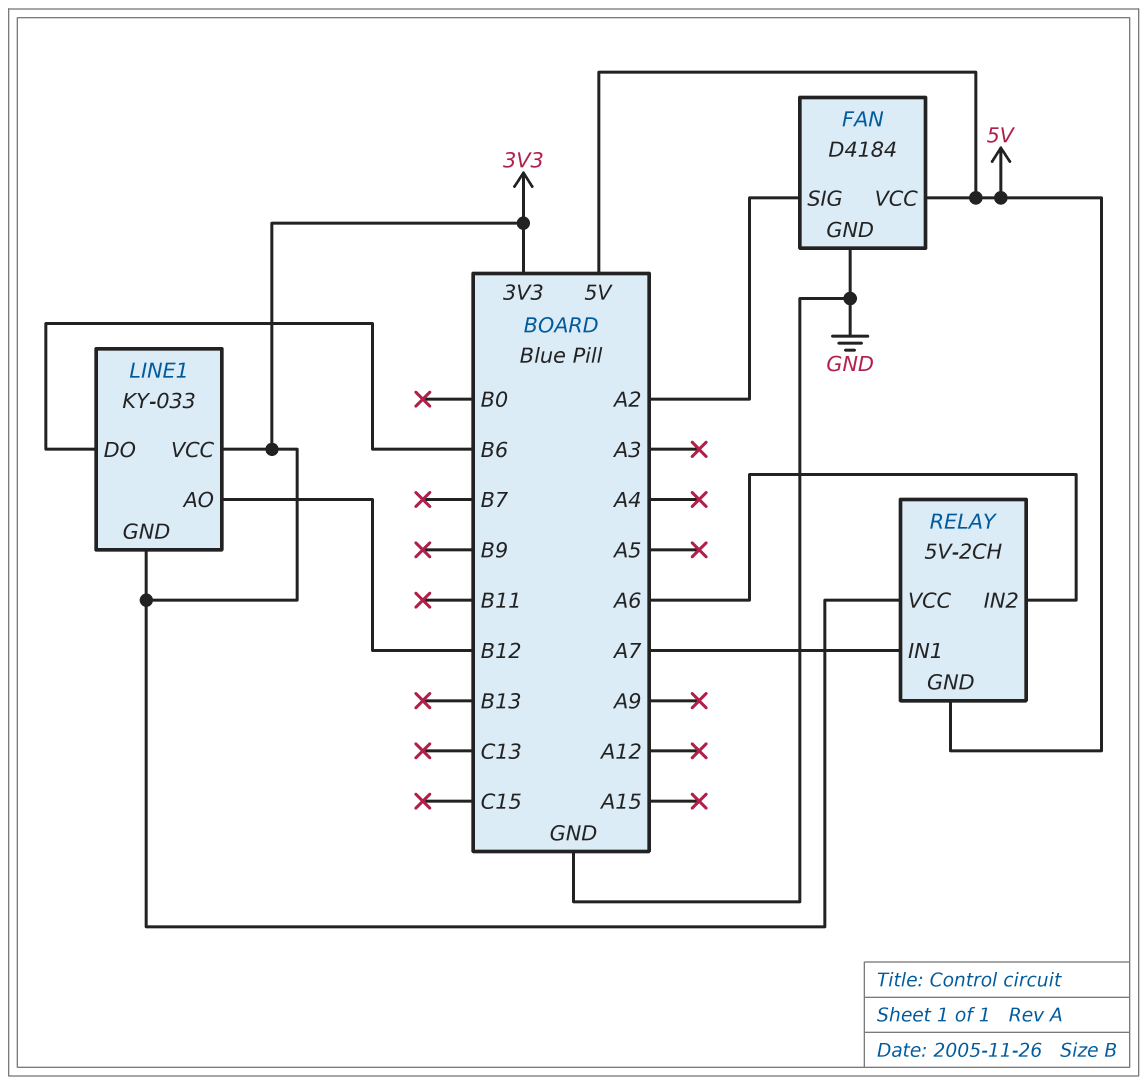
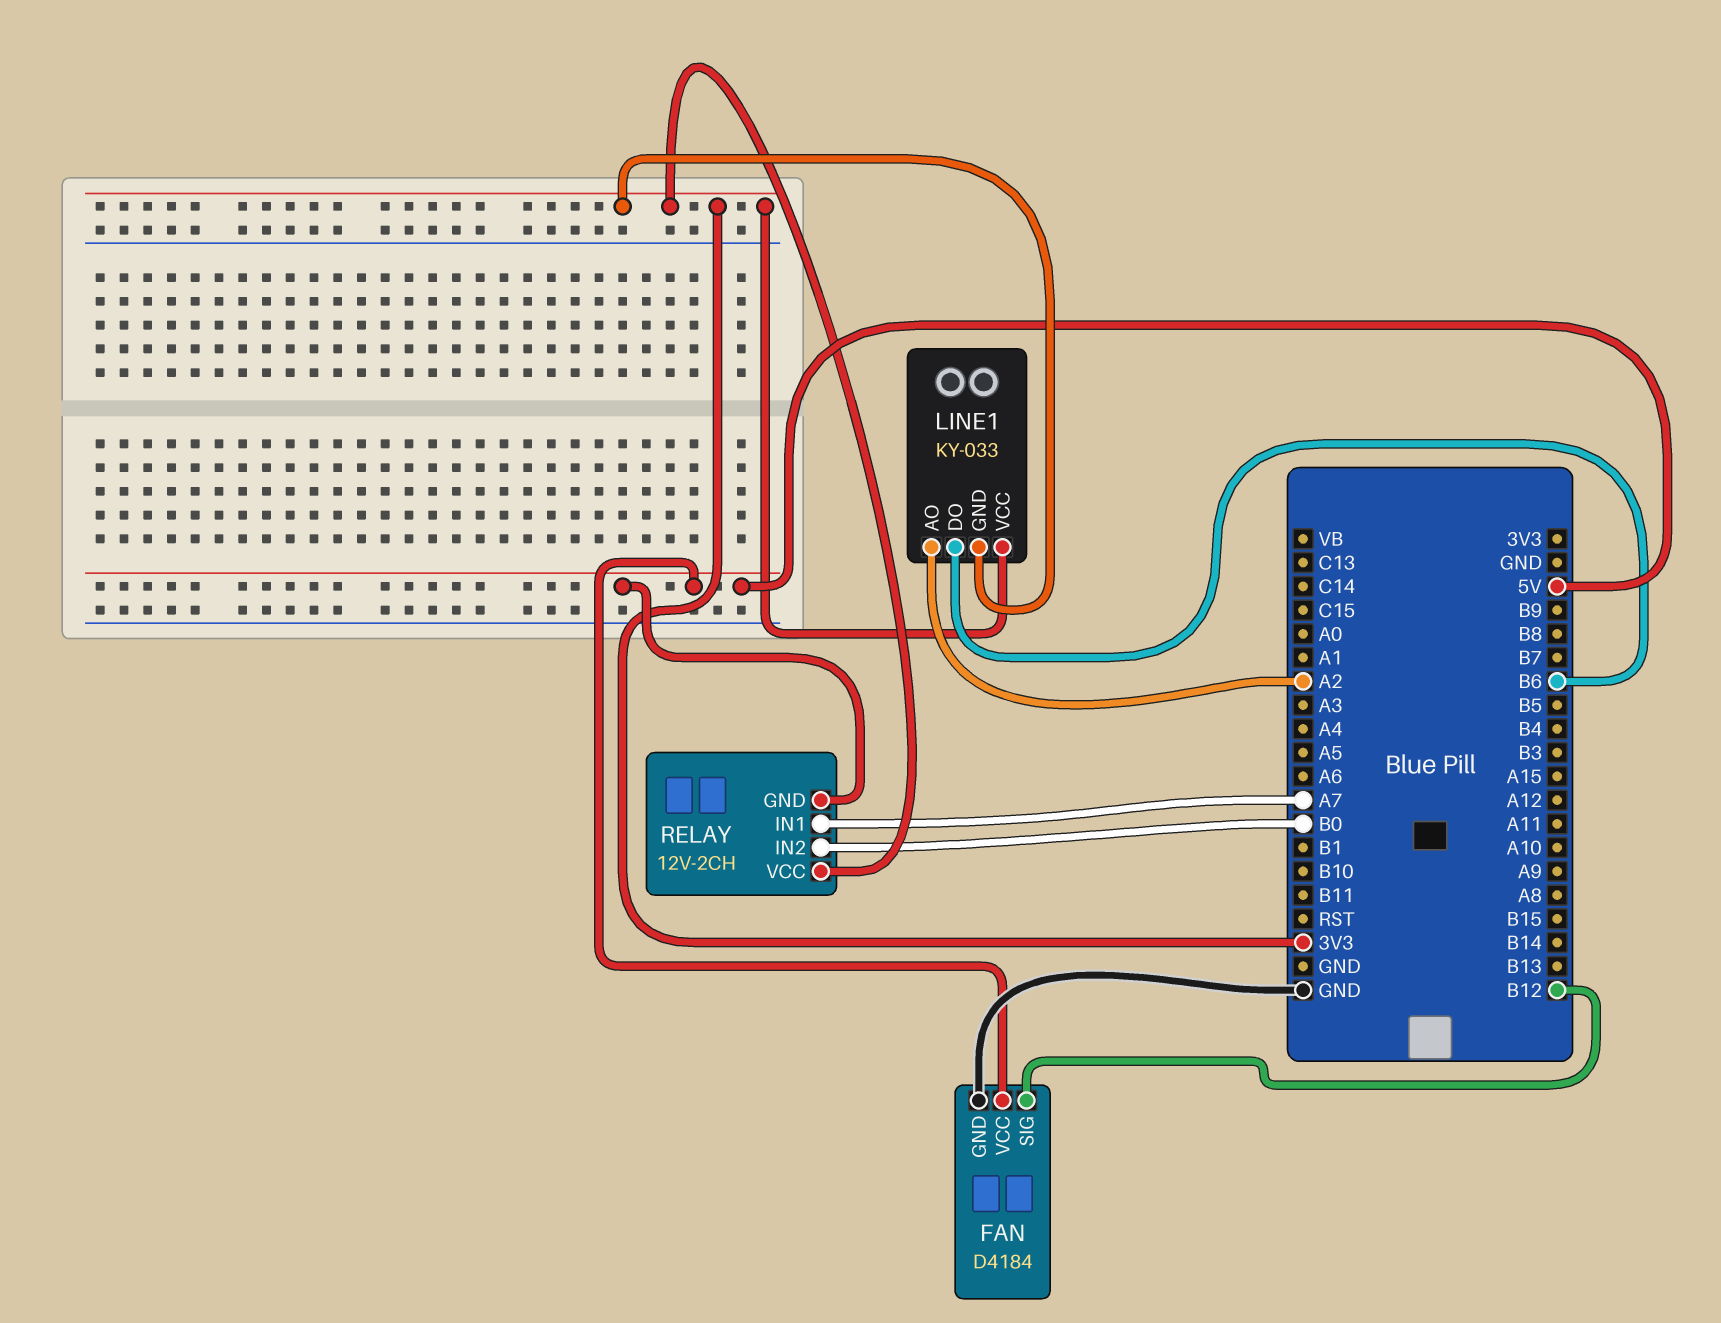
FAN pin SIG: A2 -> B12
LINE1 pin AO: B12 -> A2
RELAY: 5V-2CH -> 12V-2CH
RELAY pin IN2: A6 -> B0

